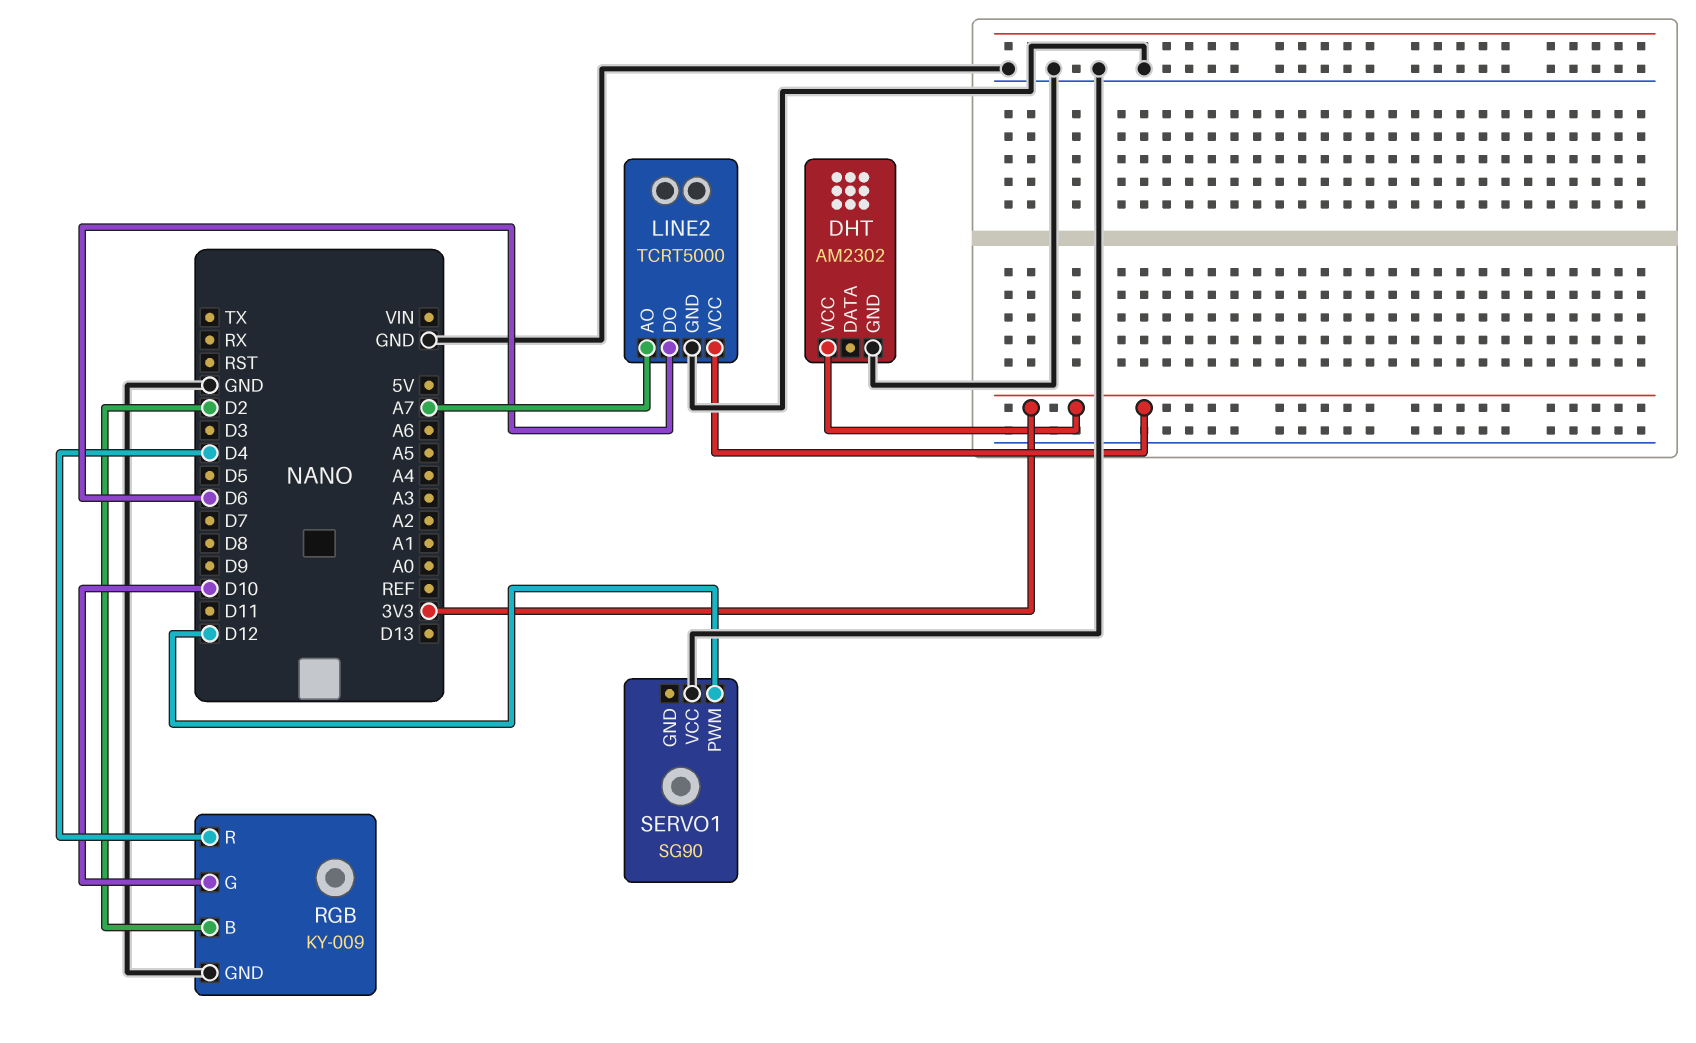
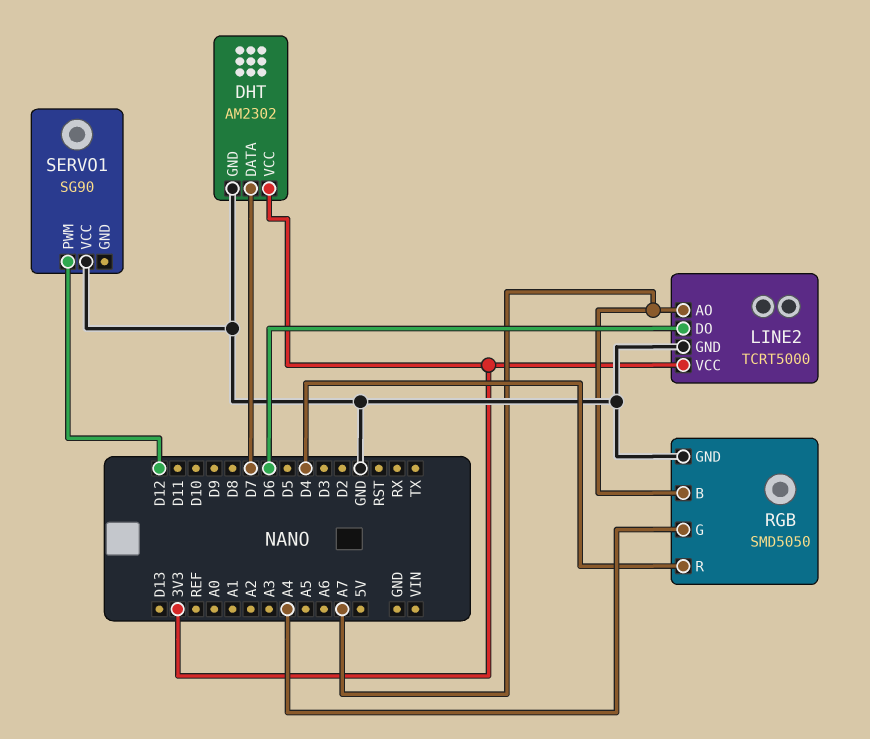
DHT pin DATA: none -> D7
RGB: KY-009 -> SMD5050
RGB pin B: D2 -> A7
RGB pin G: D10 -> A4

